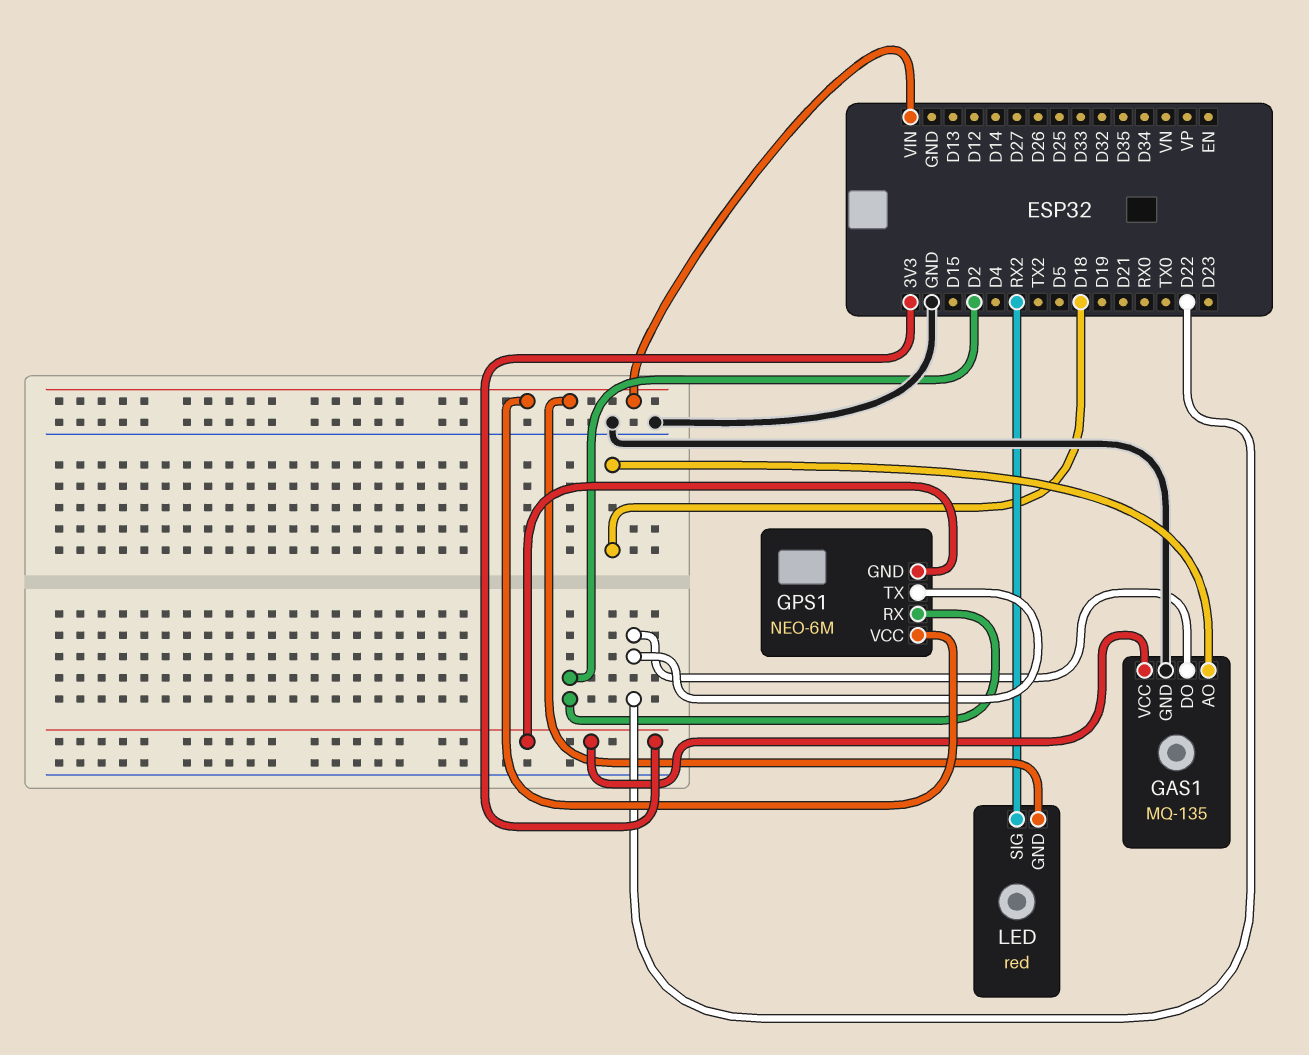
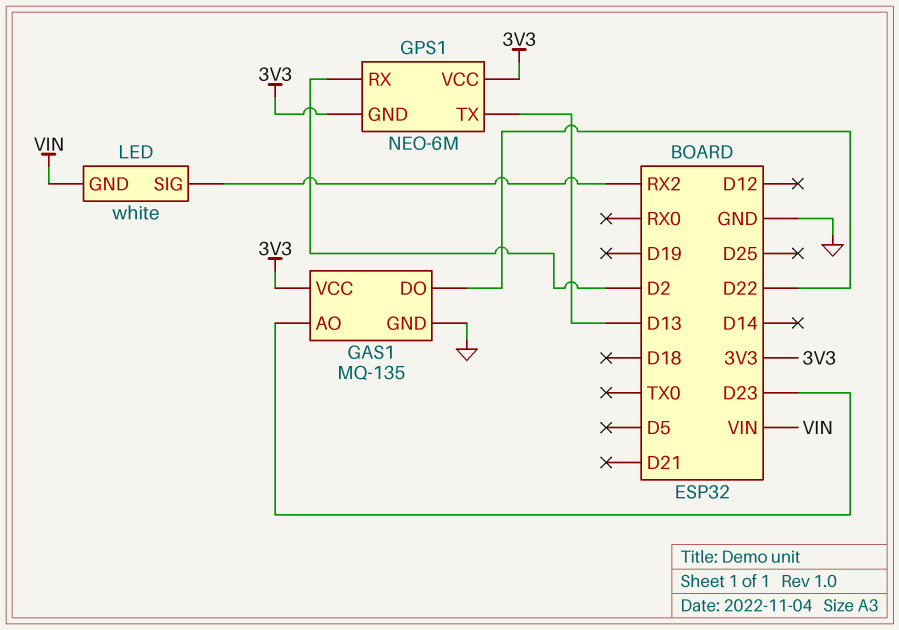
GAS1 pin AO: D18 -> D23
GPS1 pin TX: D22 -> D13
GPS1 pin VCC: VIN -> 3V3
LED: red -> white

